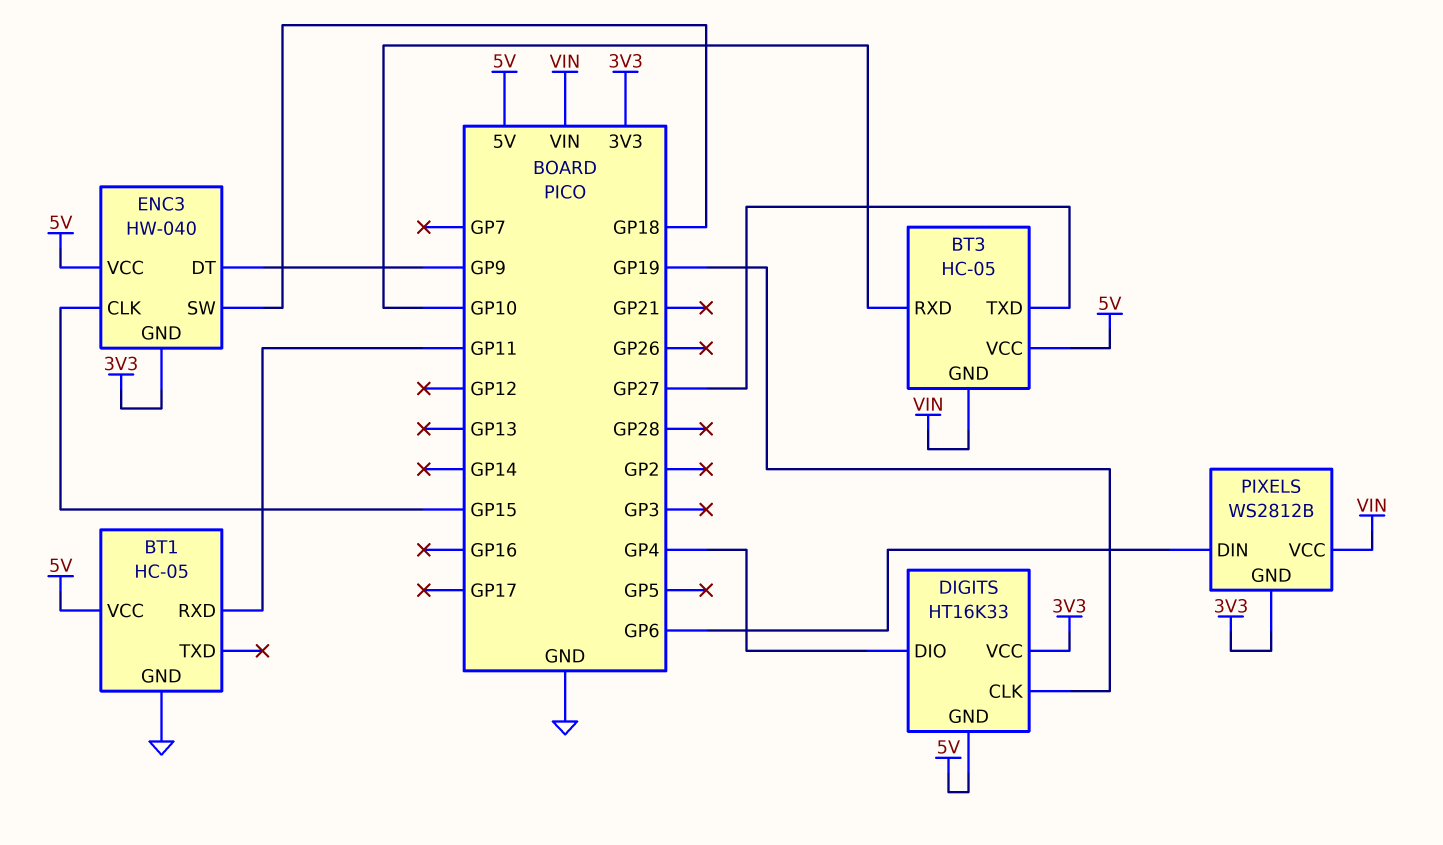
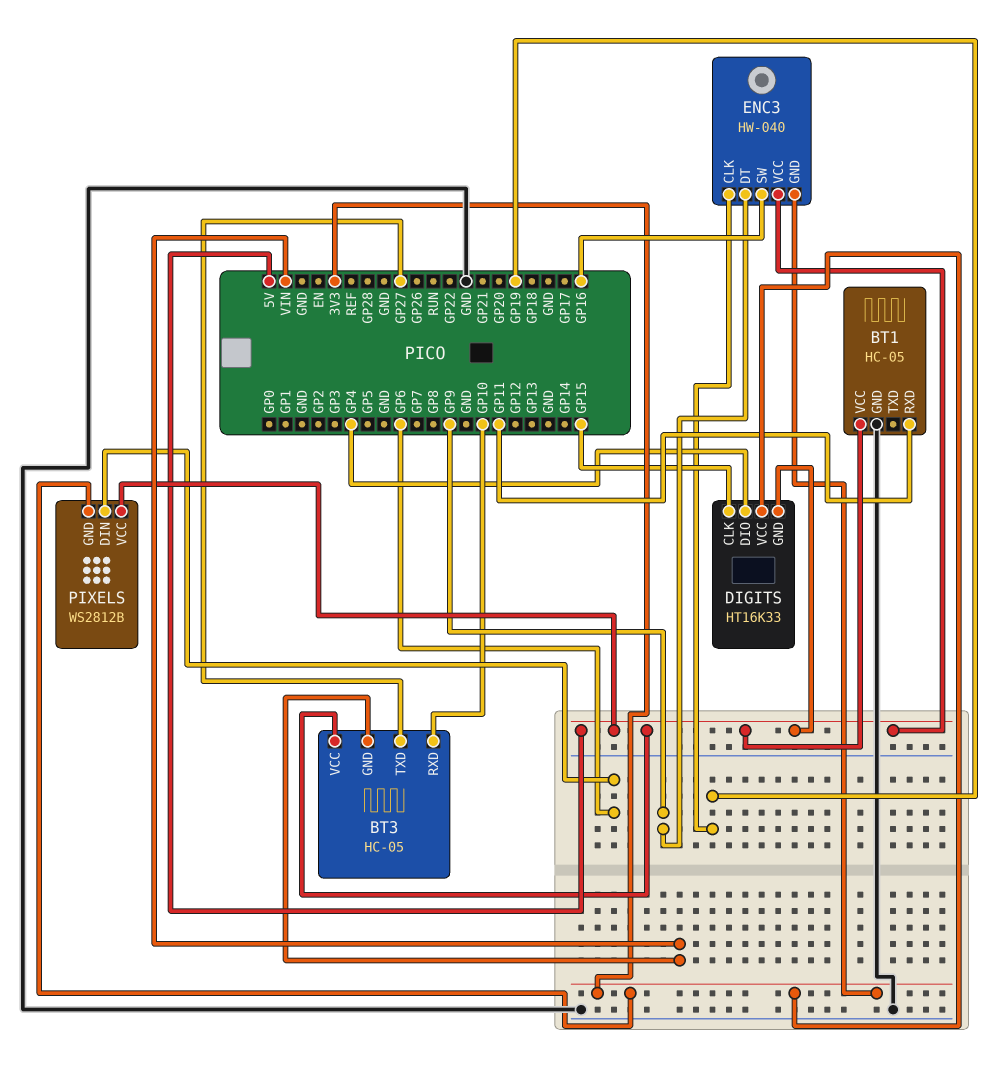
DIGITS pin CLK: GP19 -> GP15
ENC3 pin CLK: GP15 -> GP19
ENC3 pin SW: GP18 -> GP16
PIXELS pin VCC: VIN -> 5V

